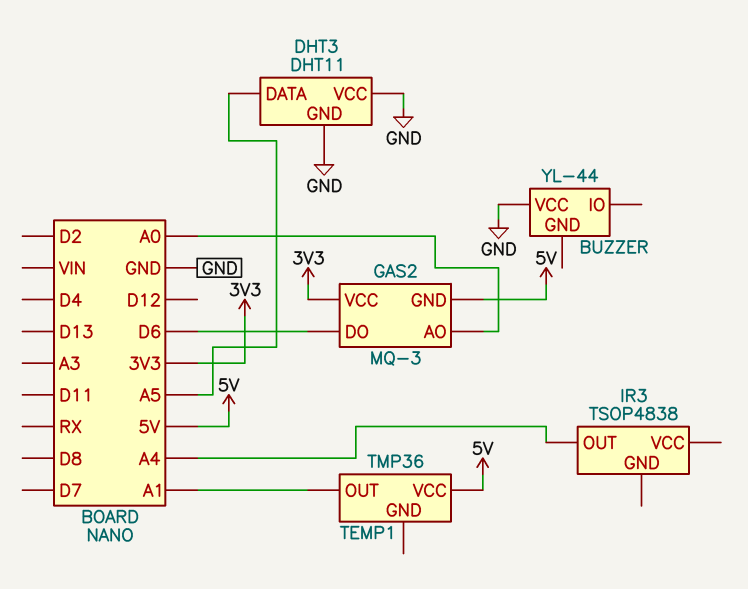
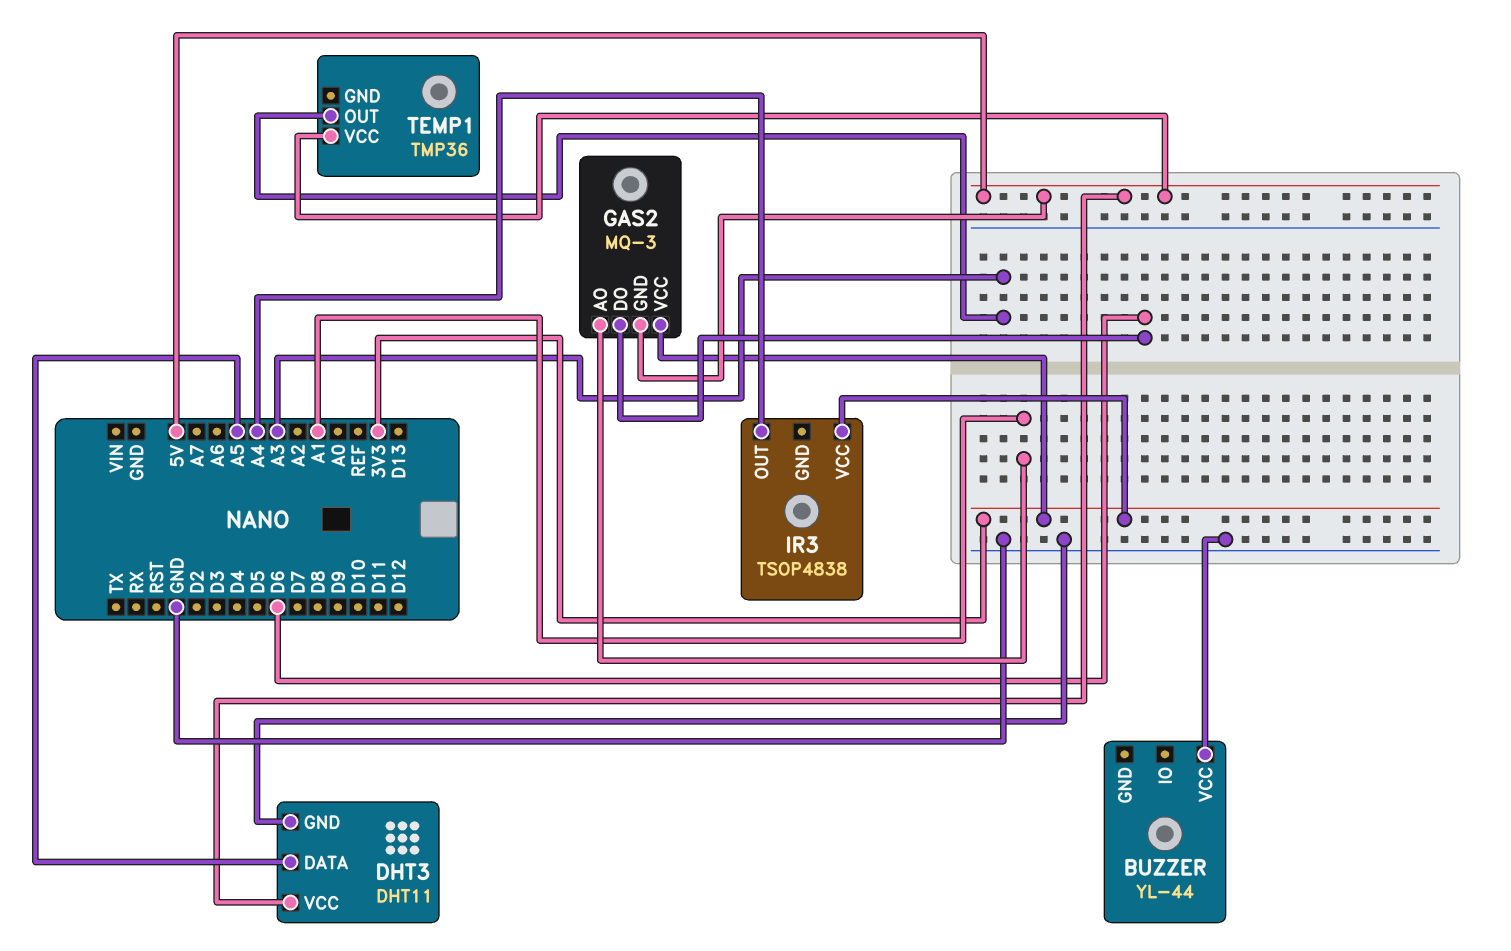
DHT3 pin VCC: GND -> 5V
GAS2 pin AO: A0 -> A1
IR3 pin VCC: none -> 3V3
TEMP1 pin OUT: A1 -> A3

